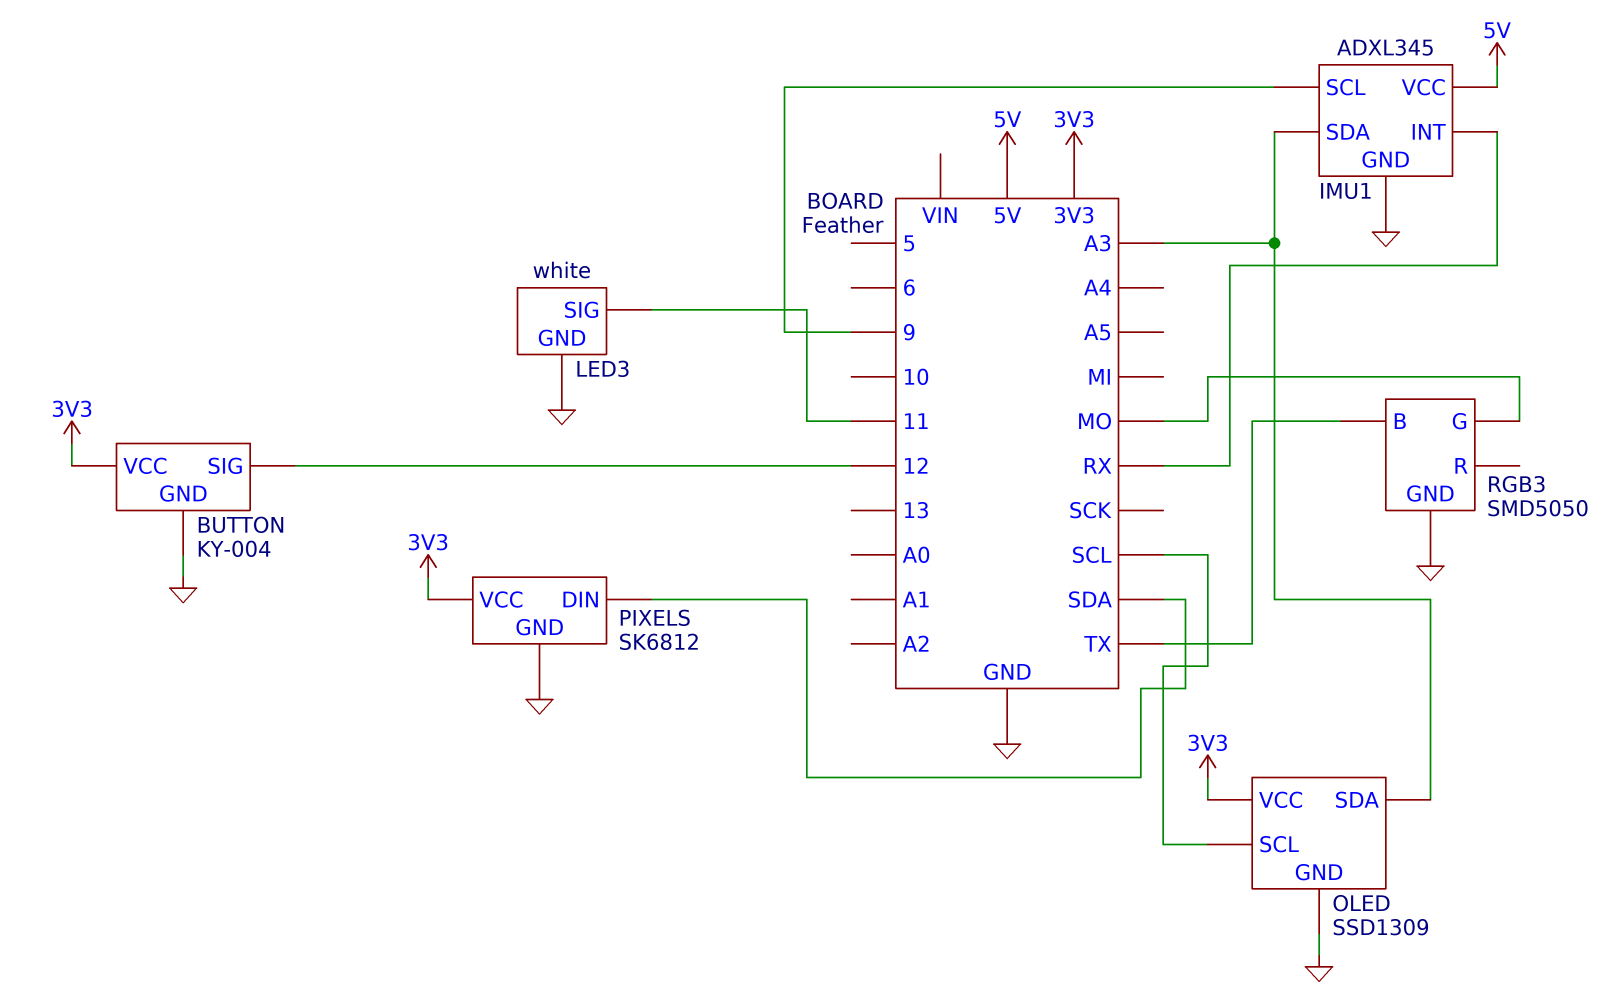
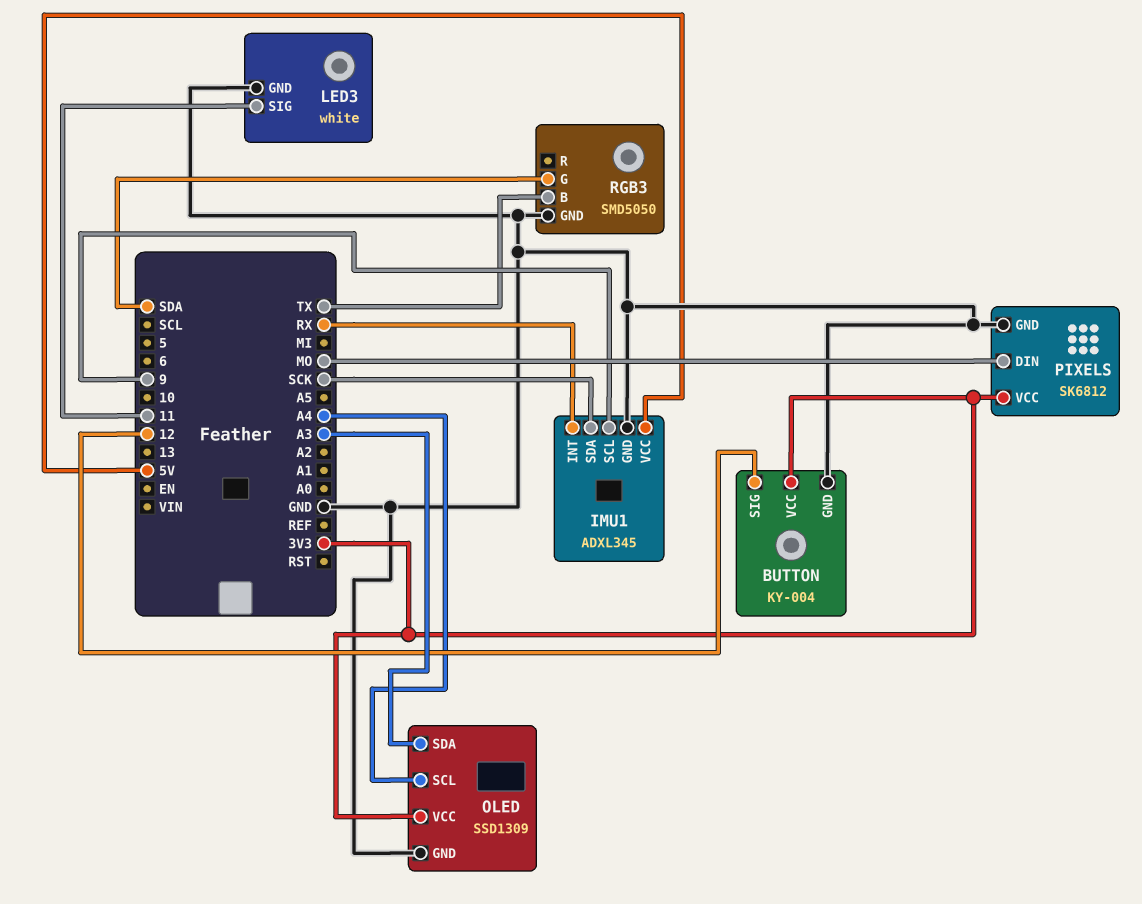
IMU1 pin SDA: A3 -> SCK
OLED pin SCL: SCL -> A4
PIXELS pin DIN: SDA -> MO
RGB3 pin G: MO -> SDA

